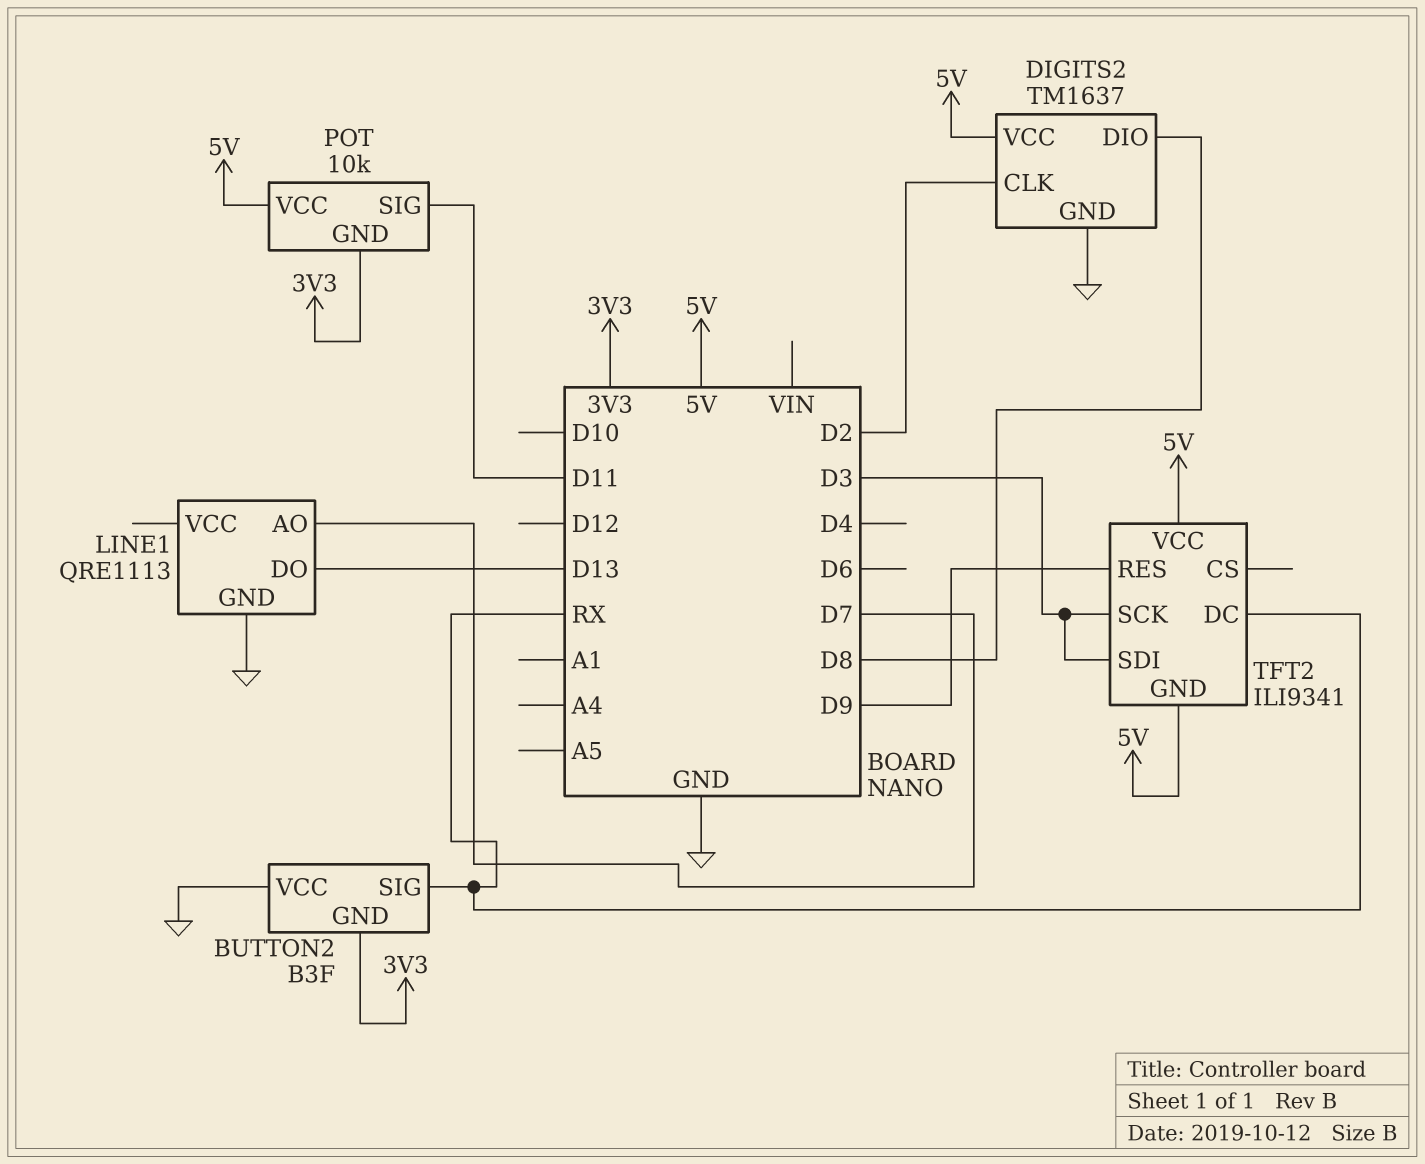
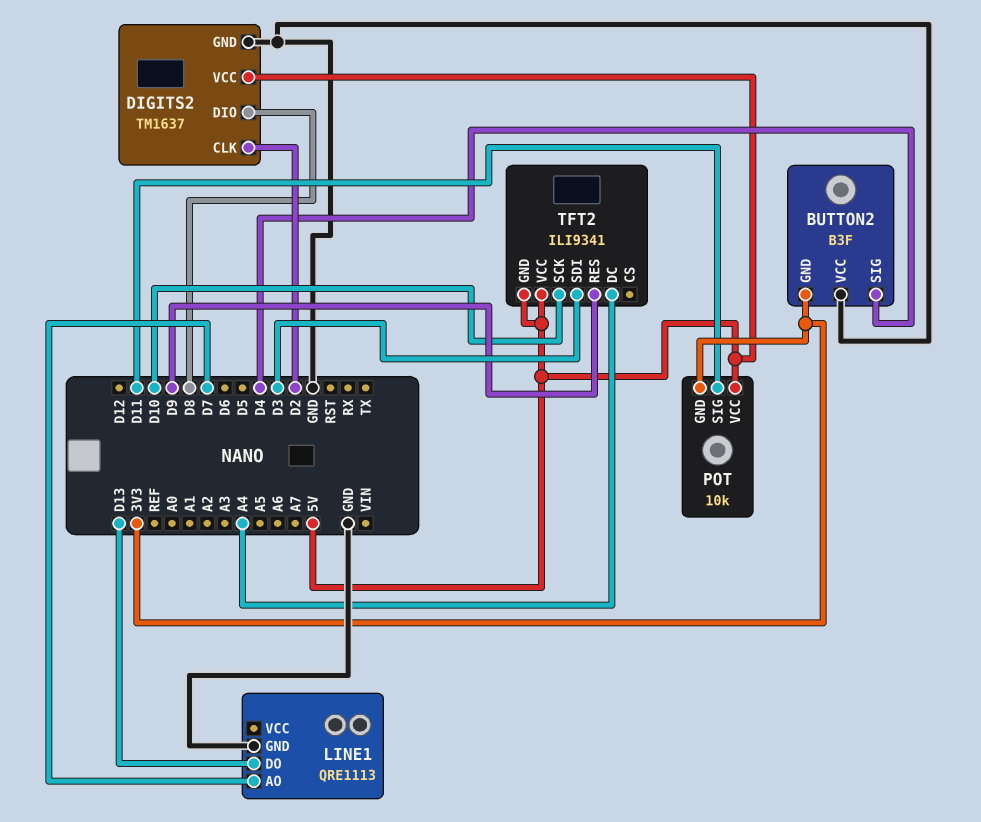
BUTTON2 pin SIG: RX -> D4
TFT2 pin DC: RX -> A4
TFT2 pin SCK: D3 -> D10

